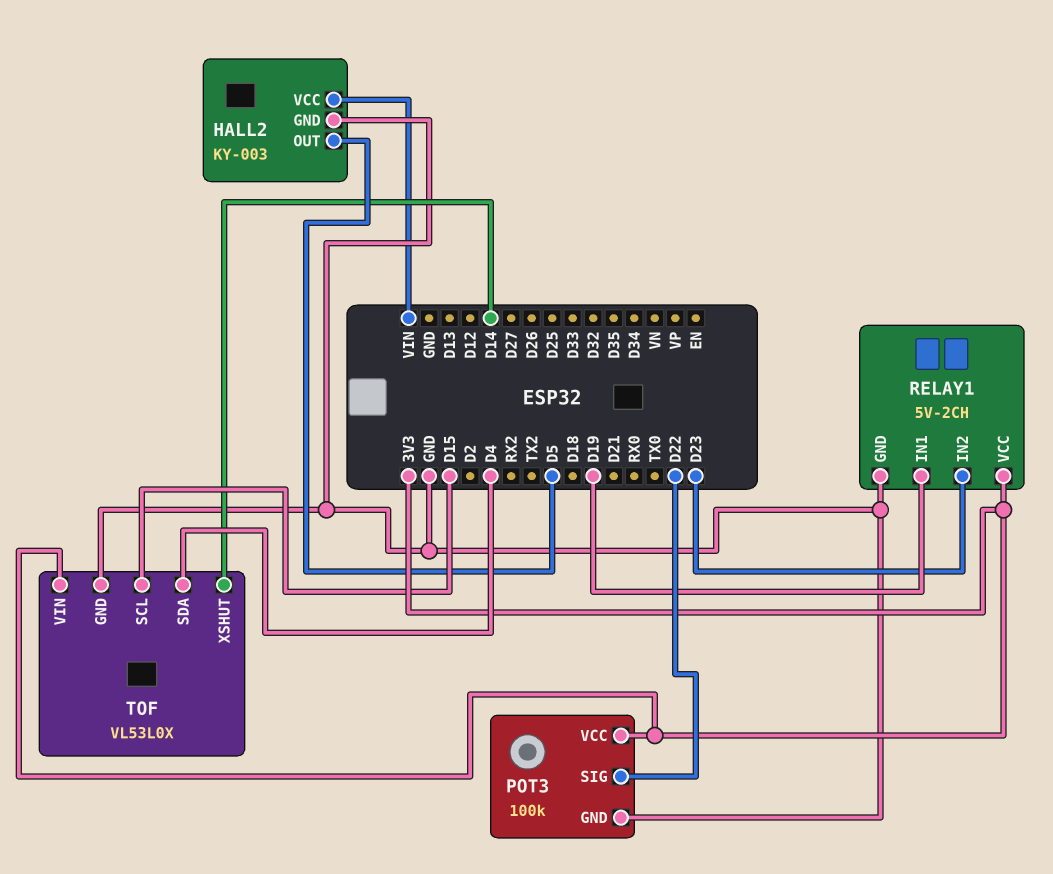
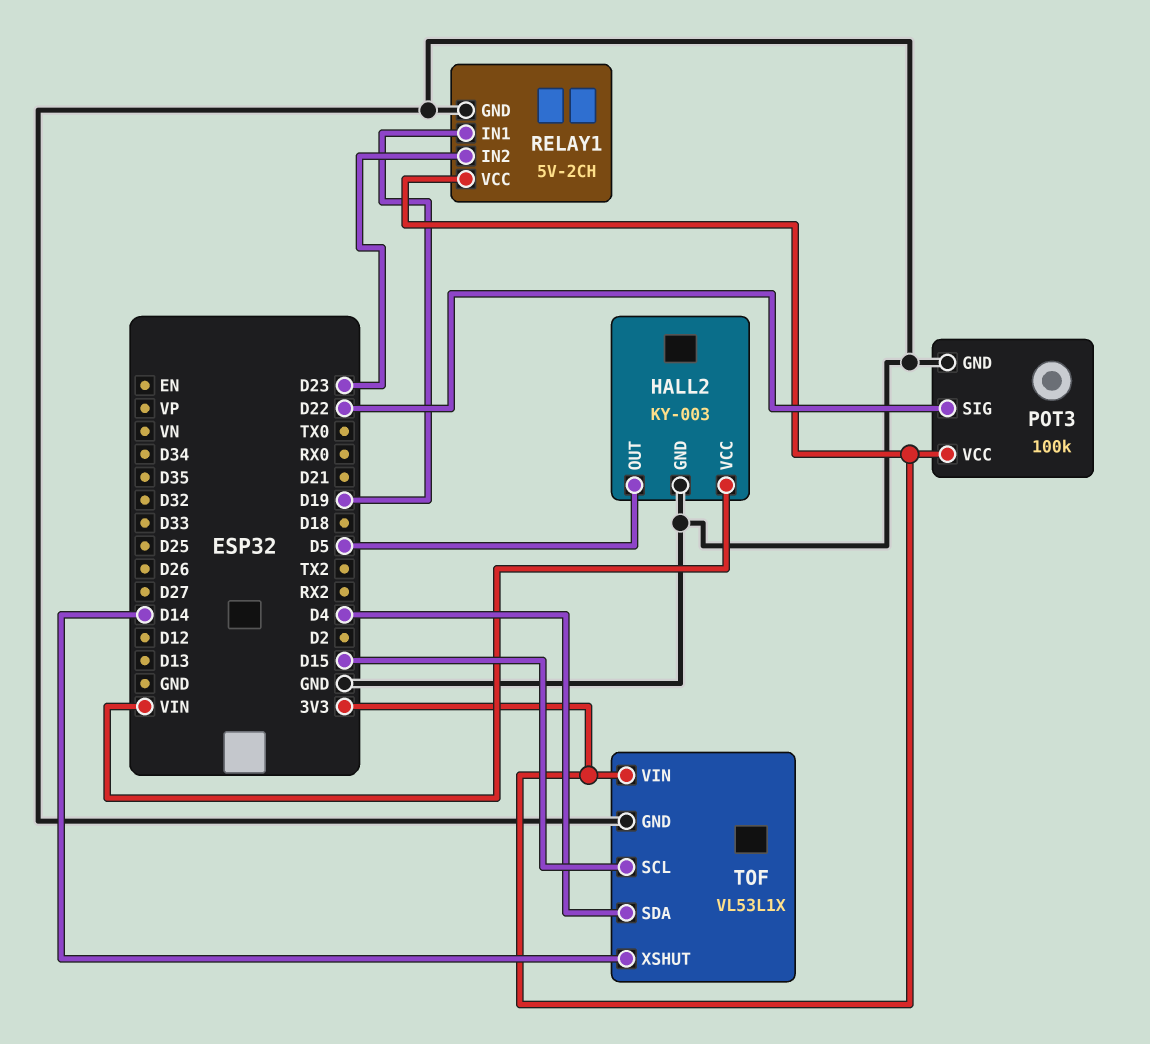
TOF: VL53L0X -> VL53L1X

